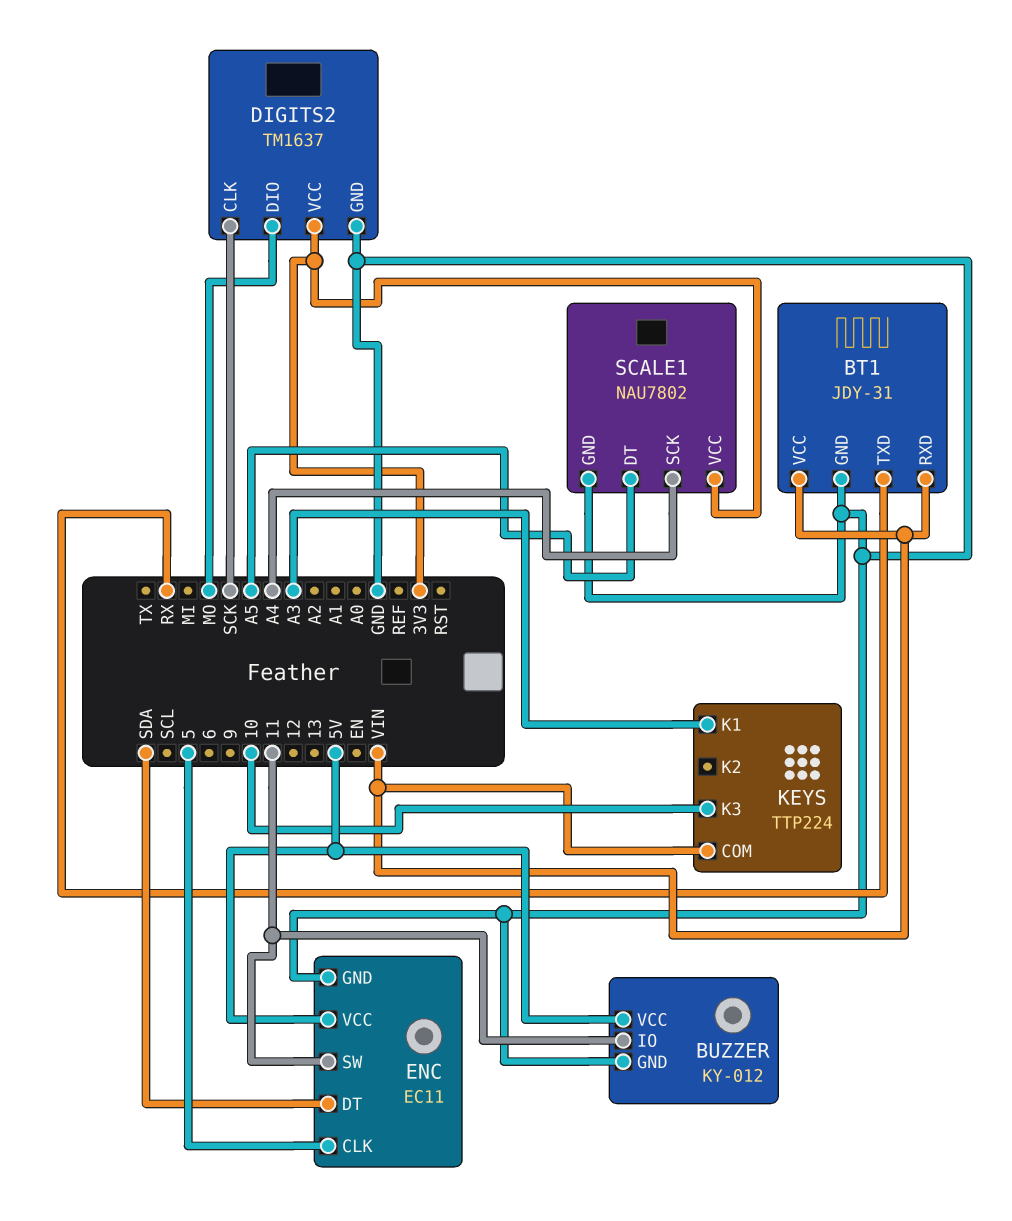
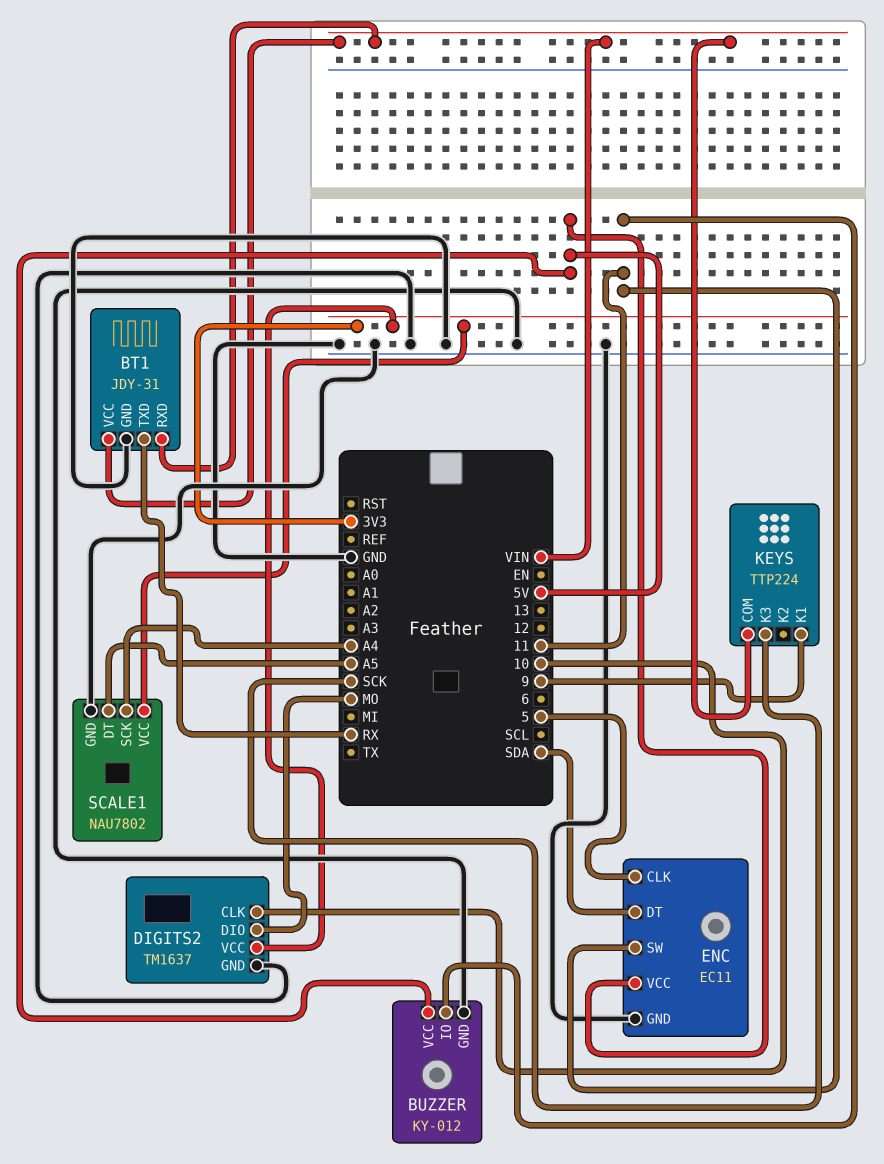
DIGITS2 pin CLK: SCK -> 10
KEYS pin K1: A3 -> 9
KEYS pin K3: 10 -> SCK

